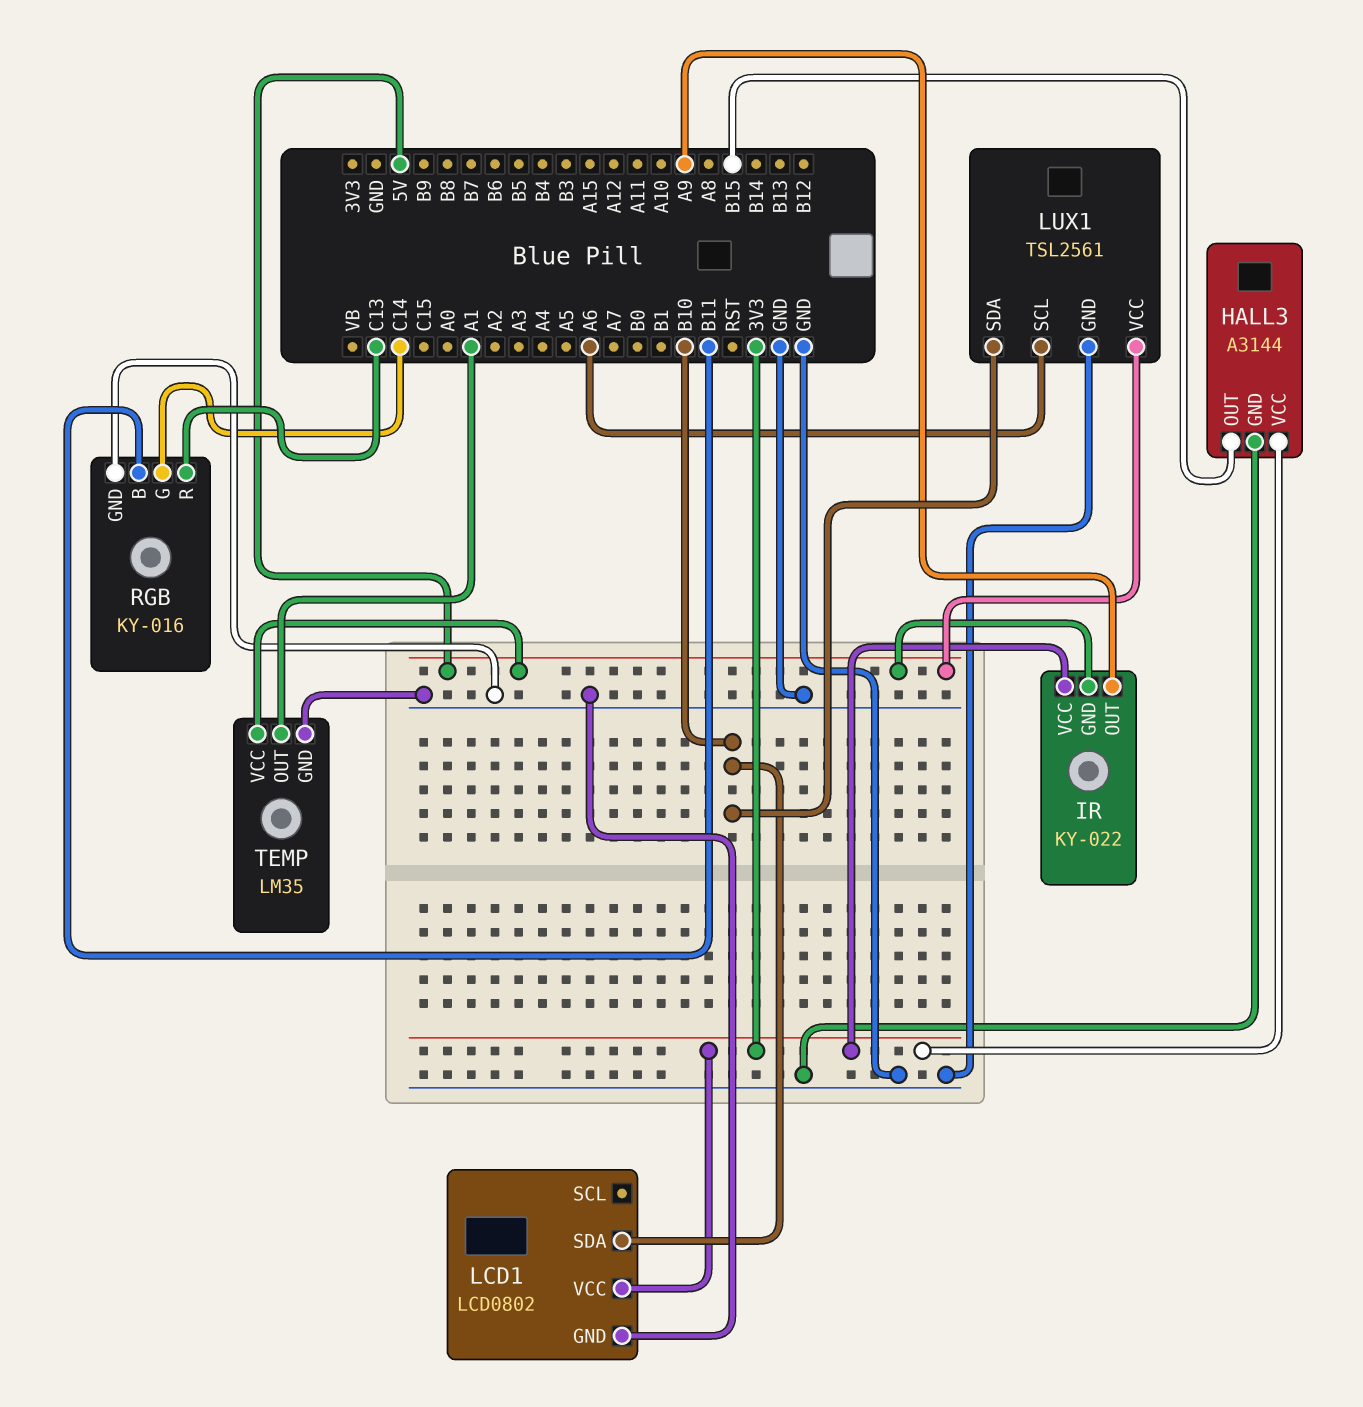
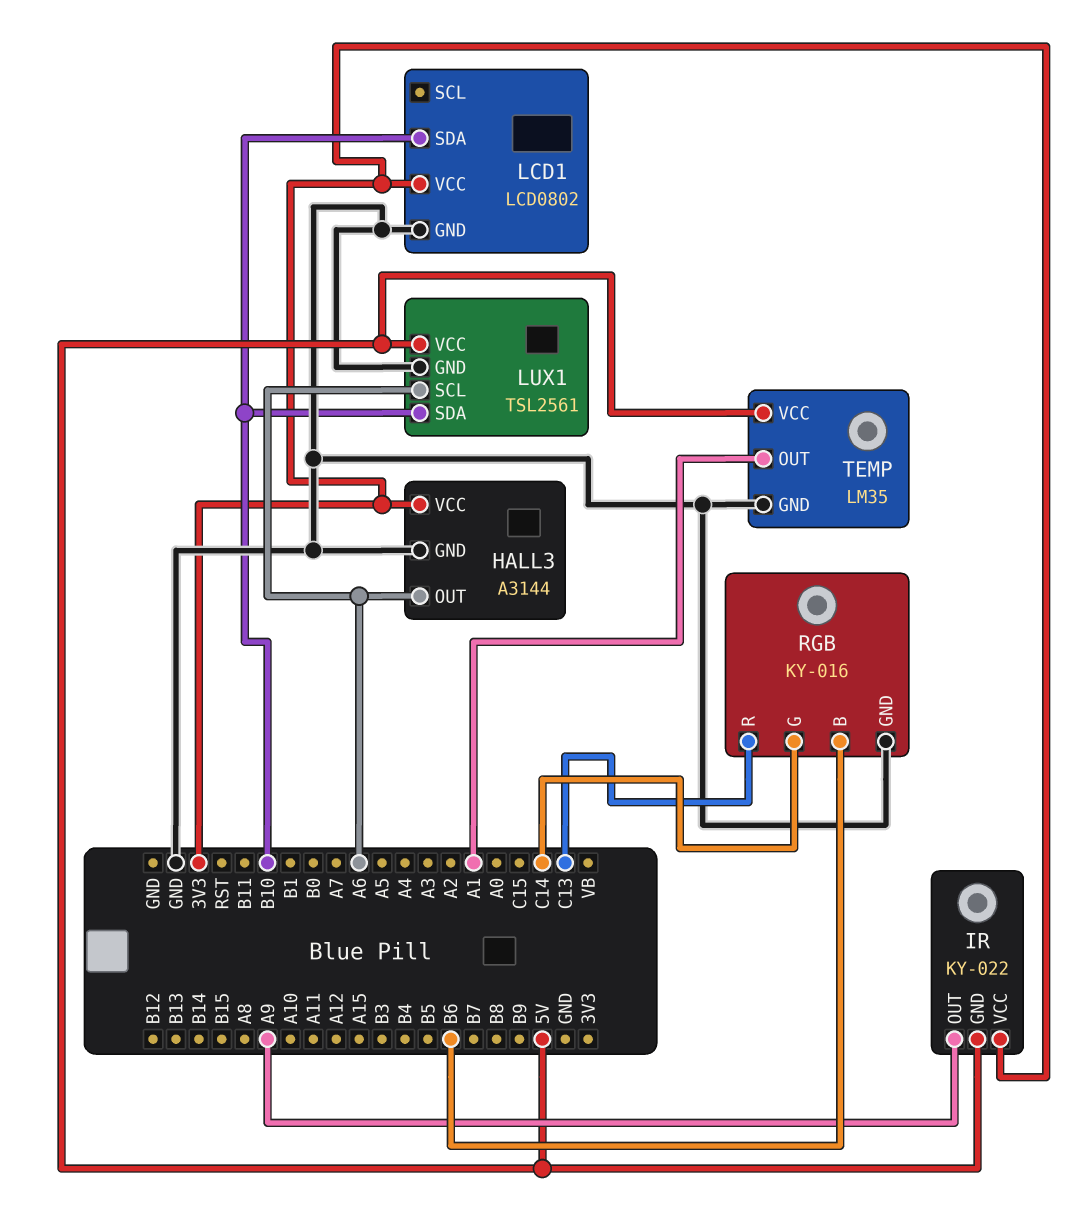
HALL3 pin OUT: B15 -> A6
RGB pin B: B11 -> B6

